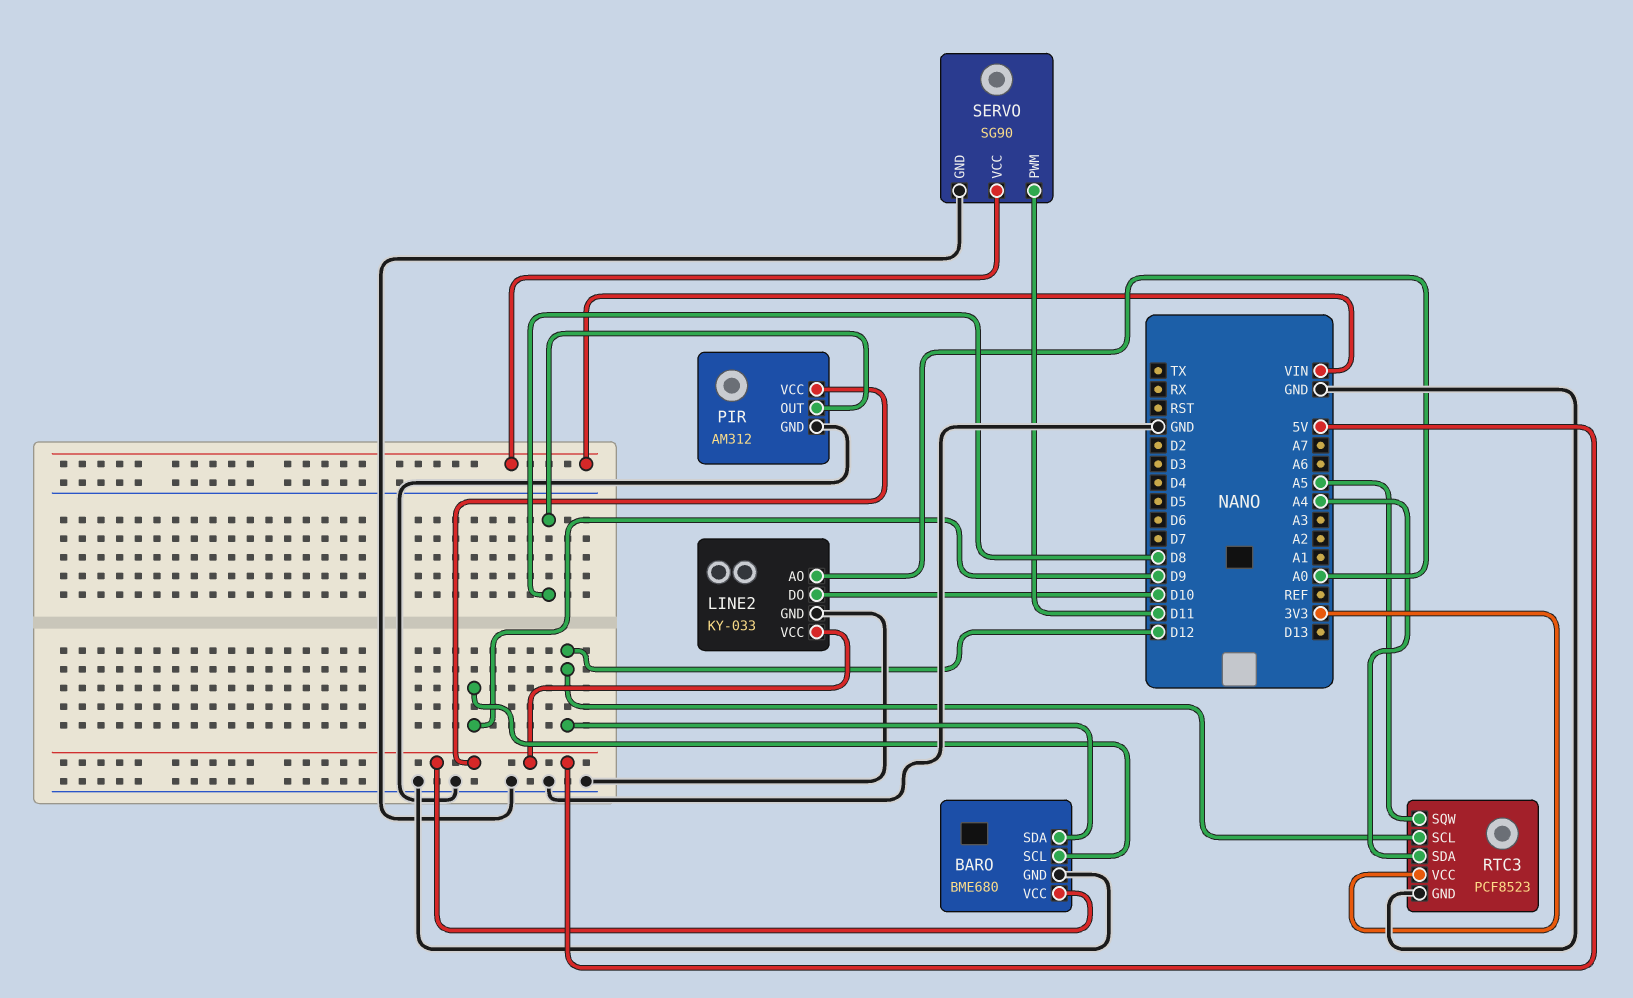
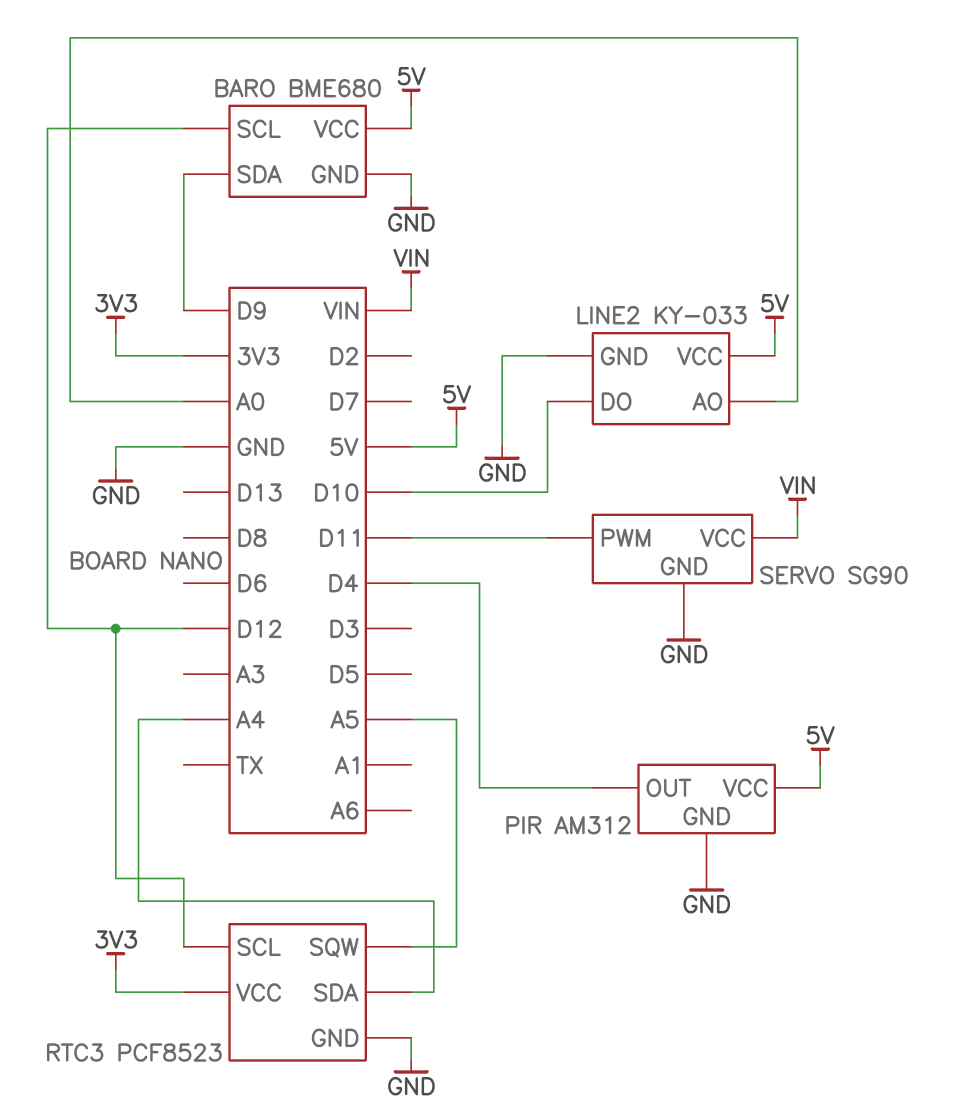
BARO pin SCL: D9 -> D12
BARO pin SDA: D12 -> D9
PIR pin OUT: D8 -> D4

